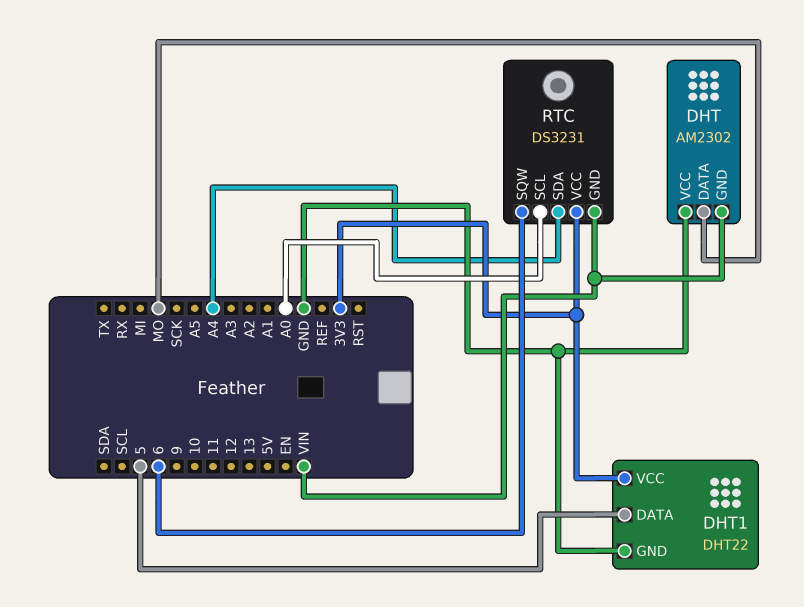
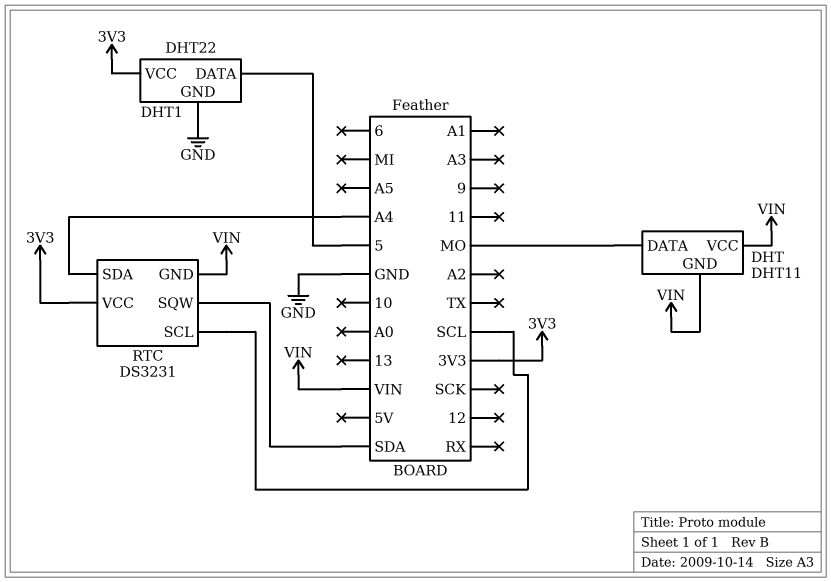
DHT: AM2302 -> DHT11
DHT pin VCC: GND -> VIN
RTC pin SCL: A0 -> SCL
RTC pin SQW: 6 -> SDA

